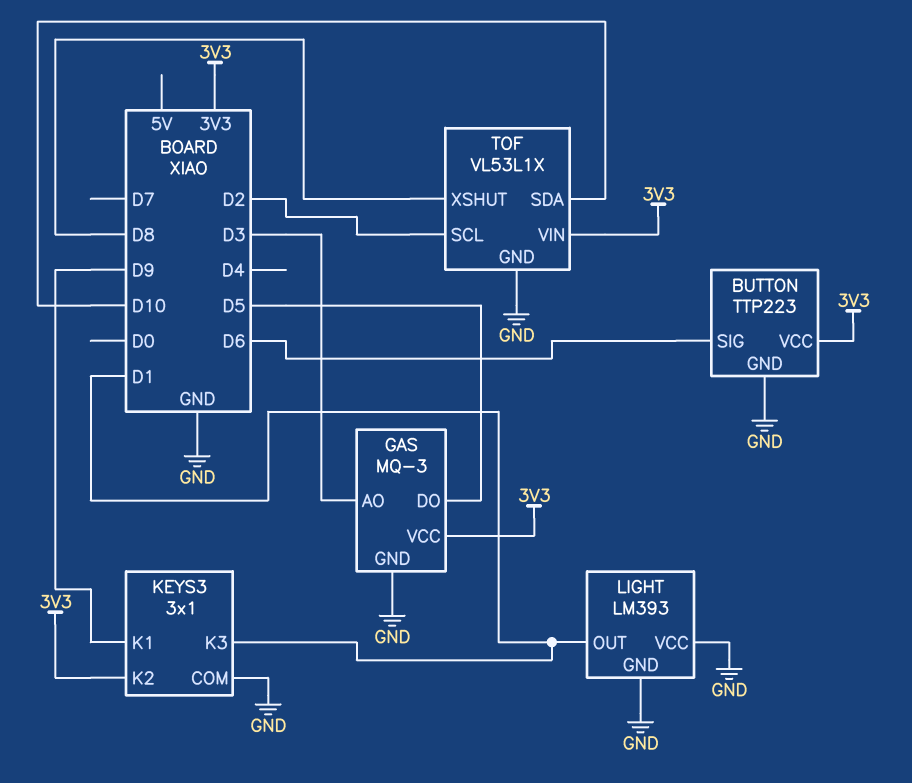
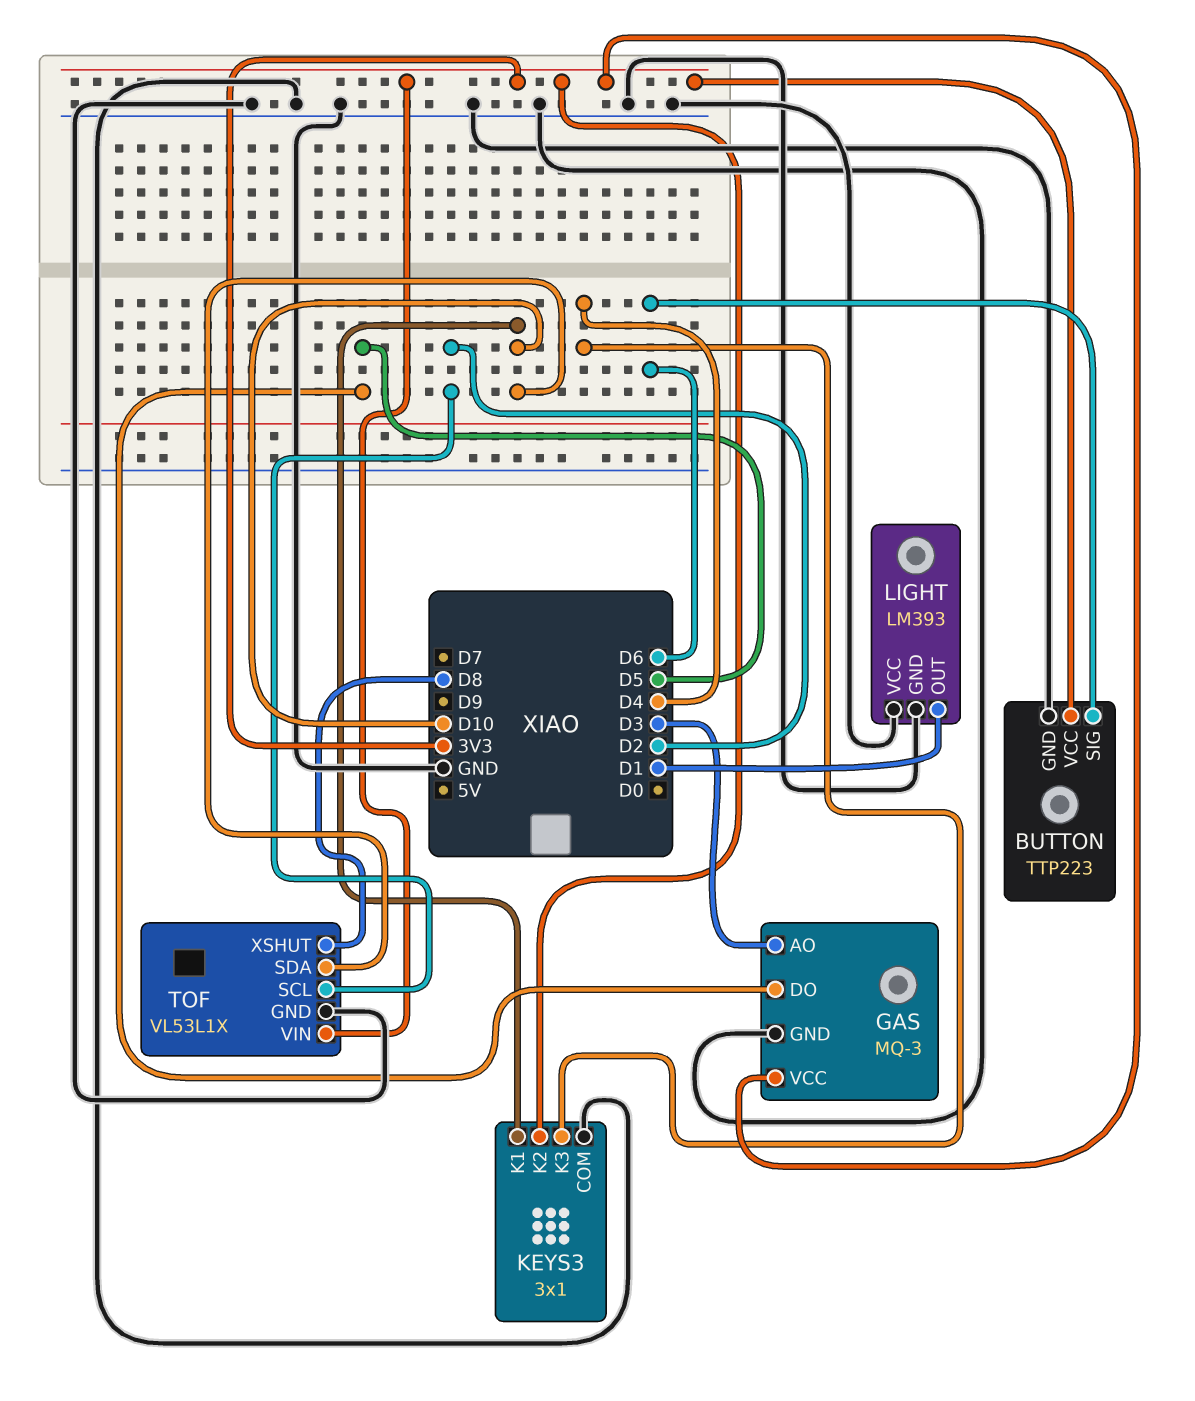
KEYS3 pin K1: D9 -> D10
KEYS3 pin K3: D1 -> D4

